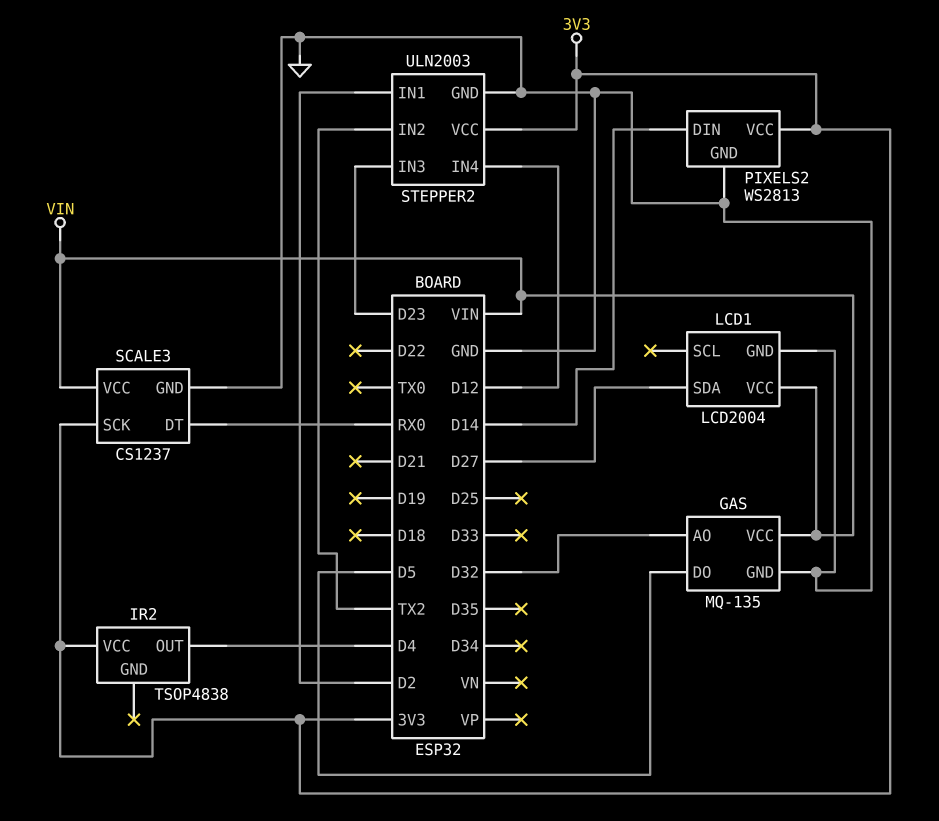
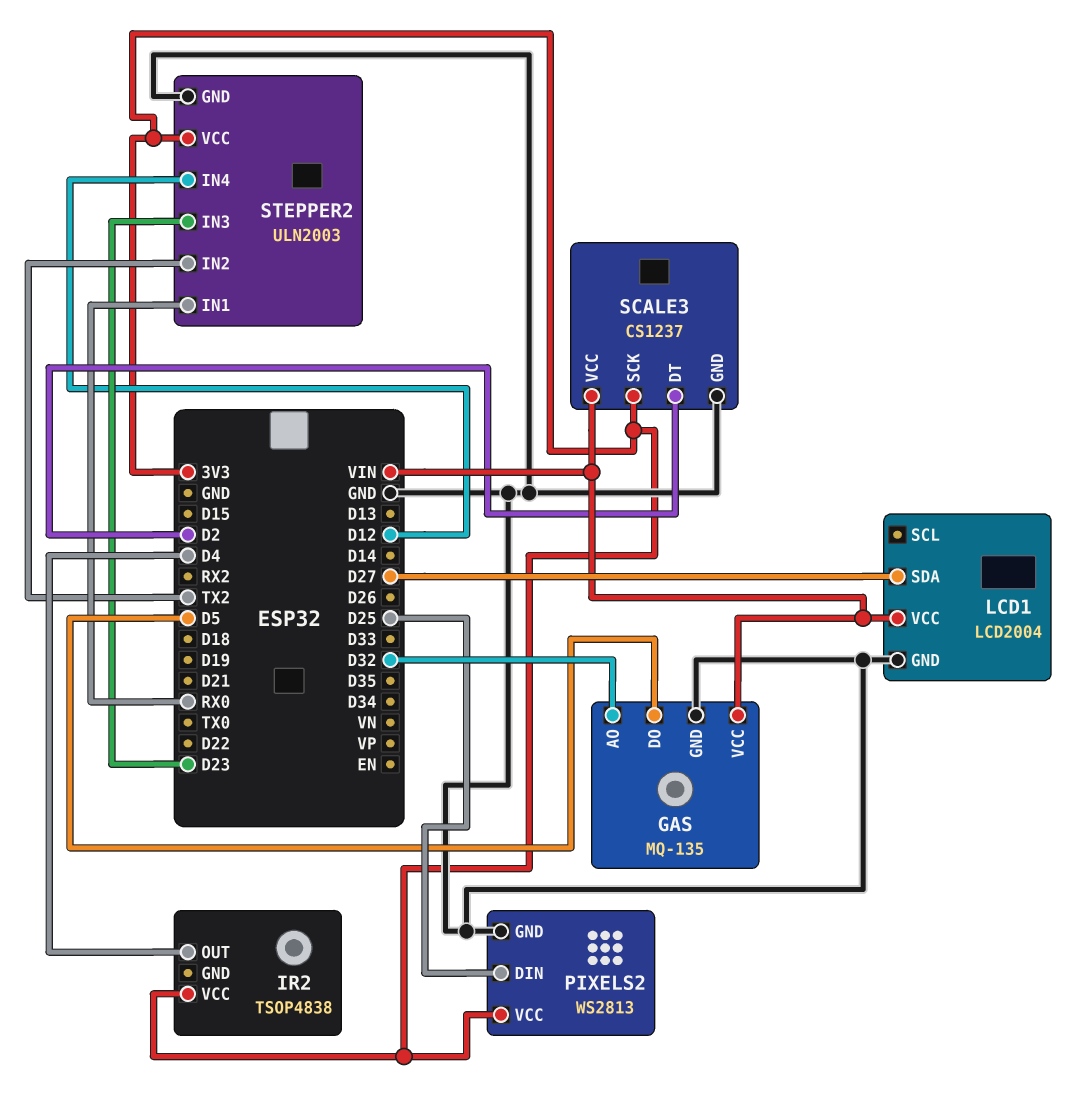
PIXELS2 pin DIN: D14 -> D25
SCALE3 pin DT: RX0 -> D2
STEPPER2 pin IN1: D2 -> RX0

